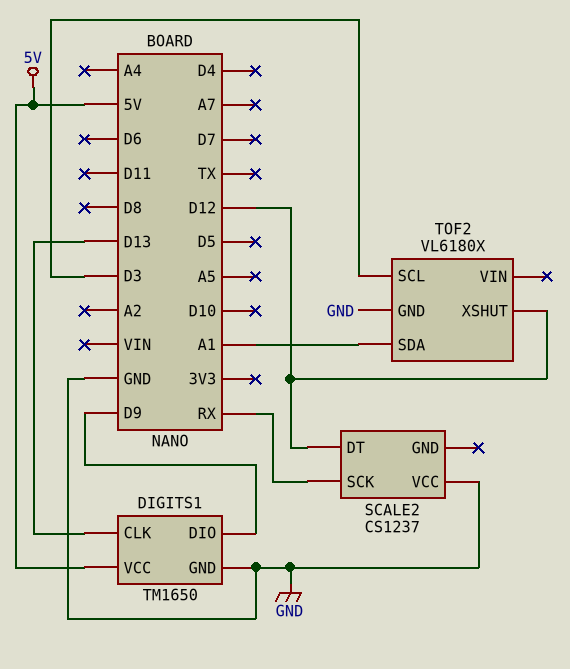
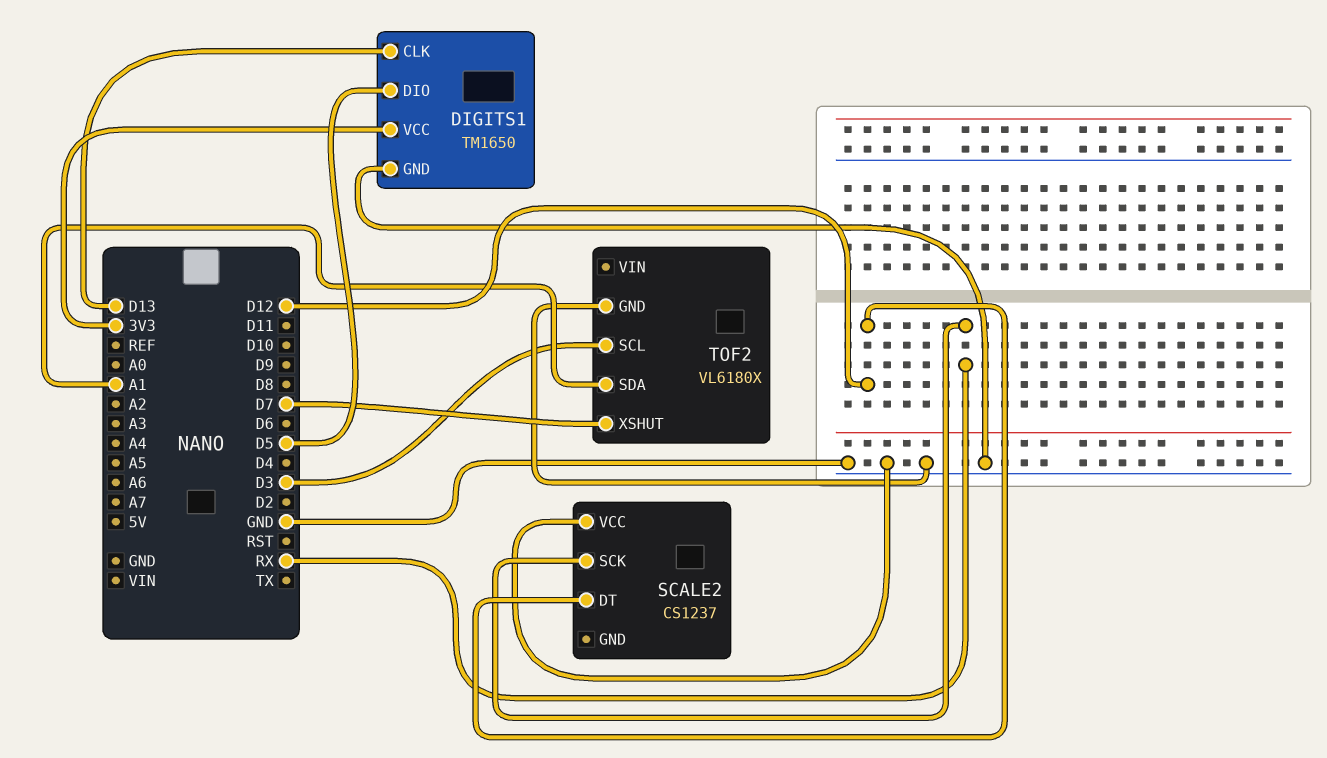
DIGITS1 pin DIO: D9 -> D5
DIGITS1 pin VCC: 5V -> 3V3
TOF2 pin XSHUT: D12 -> D7

